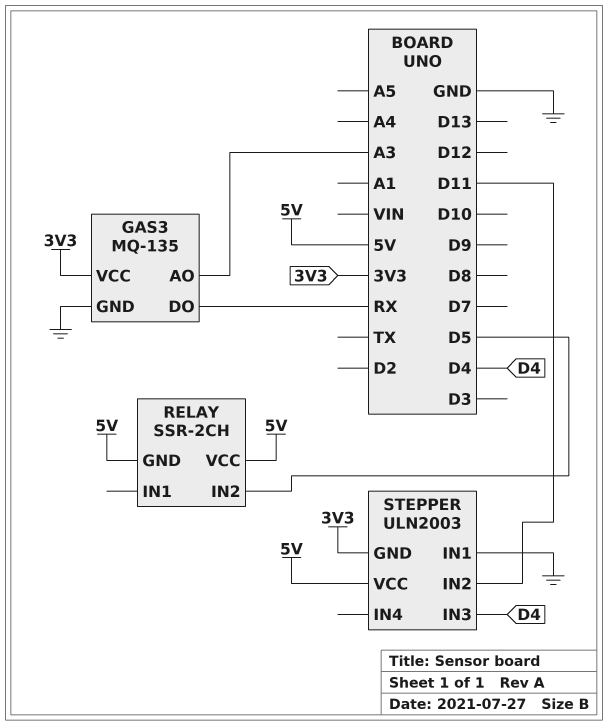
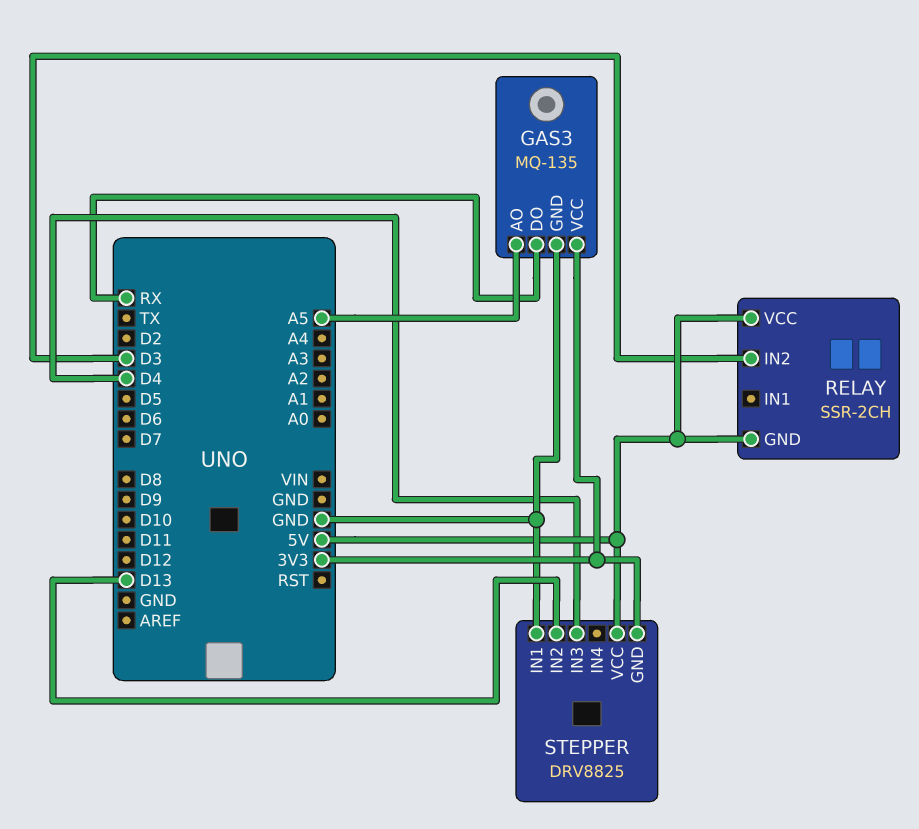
GAS3 pin AO: A3 -> A5
RELAY pin IN2: D5 -> D3
STEPPER: ULN2003 -> DRV8825
STEPPER pin IN2: D11 -> D13

